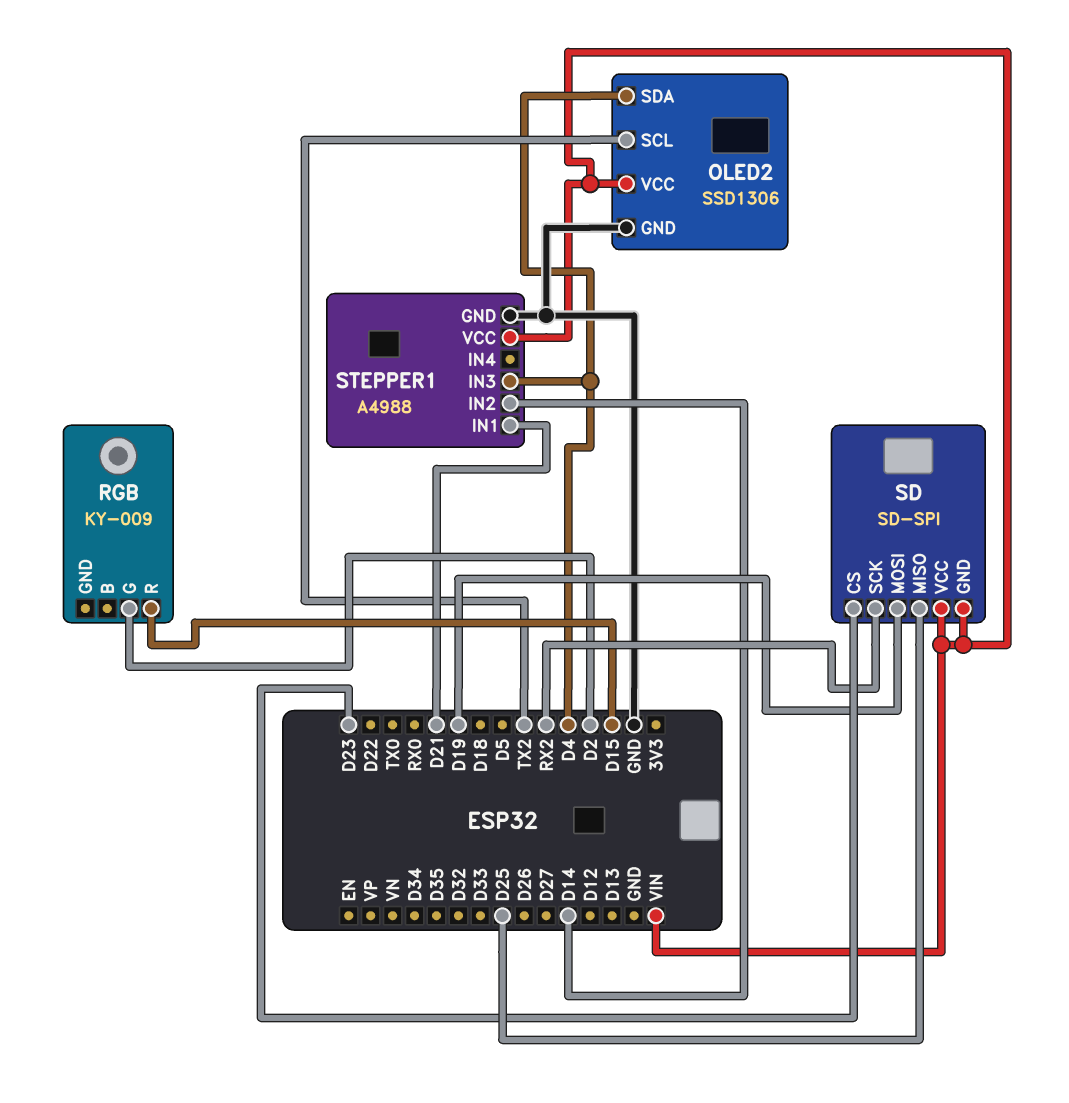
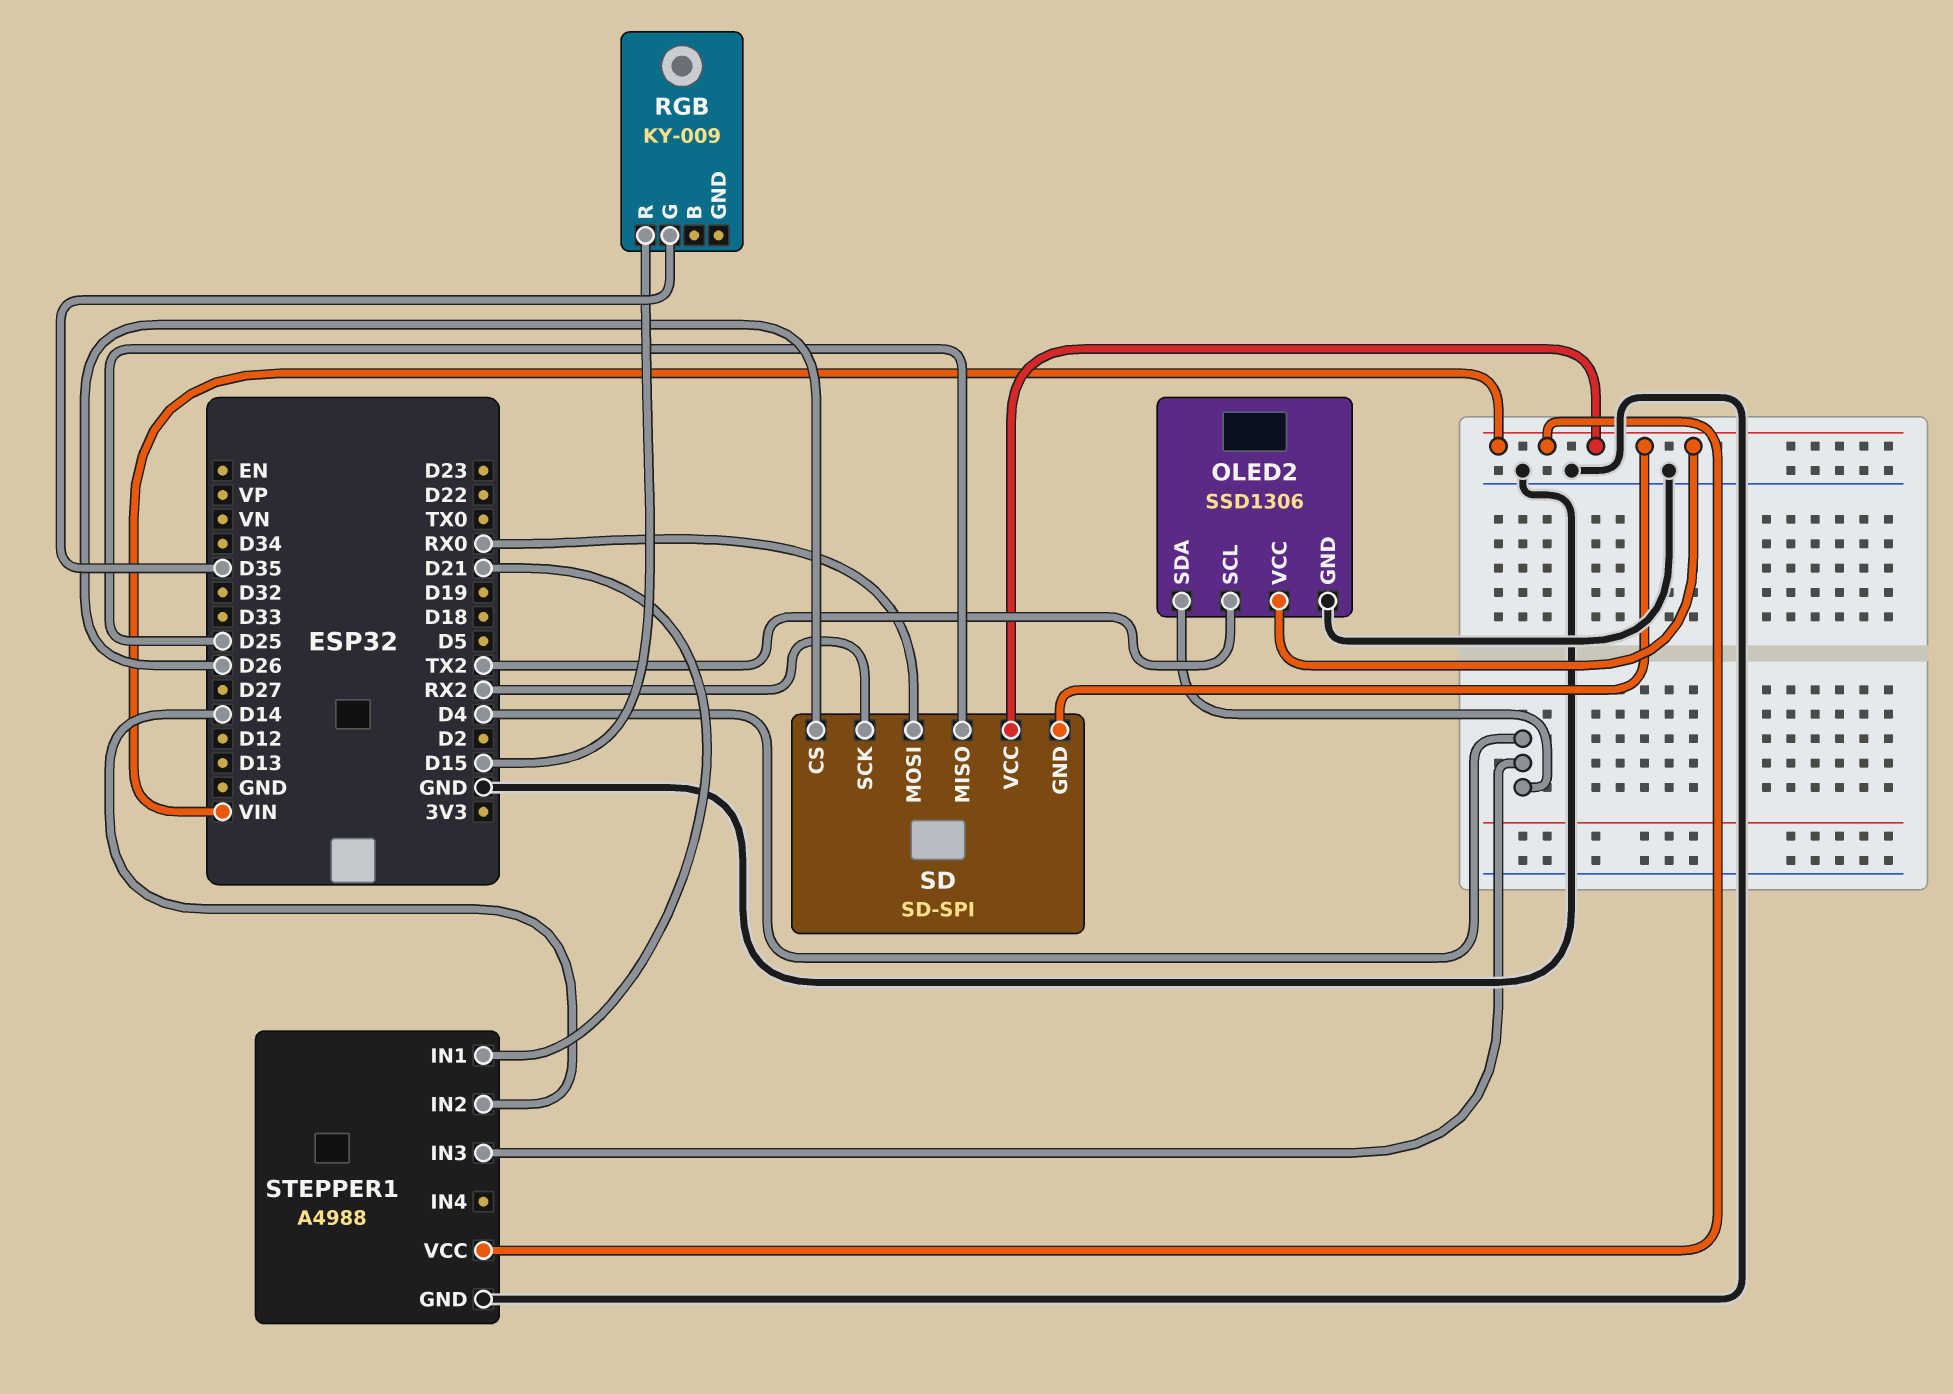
RGB pin G: D2 -> D35
SD pin CS: D23 -> D26
SD pin MOSI: D19 -> RX0

